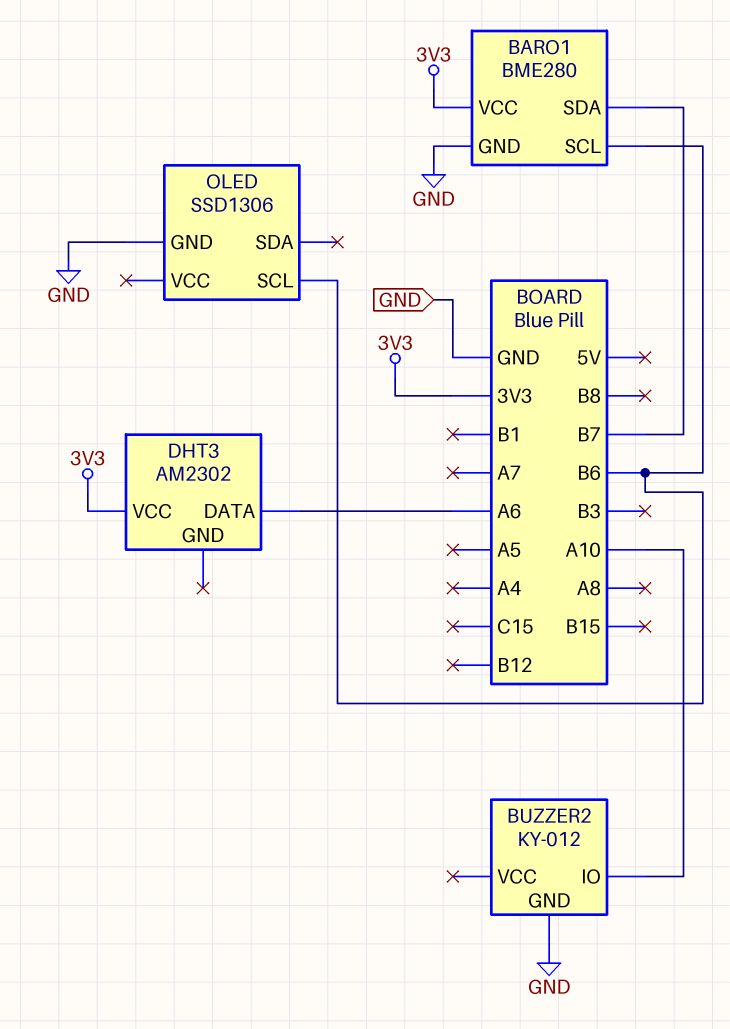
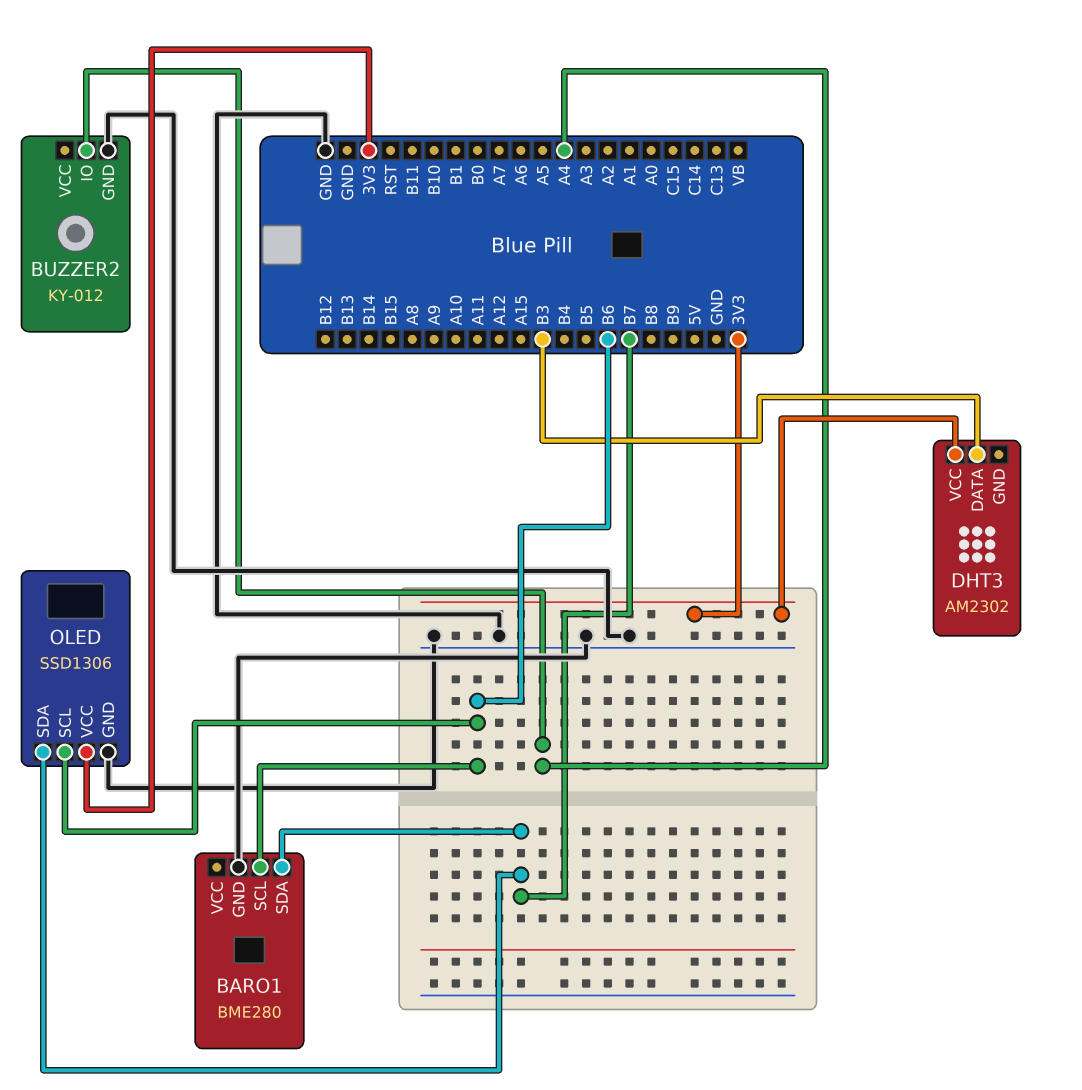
BARO1 pin VCC: 3V3 -> none
BUZZER2 pin IO: A10 -> A4
DHT3 pin DATA: A6 -> B3
OLED pin SDA: none -> B7
OLED pin VCC: none -> 3V3

